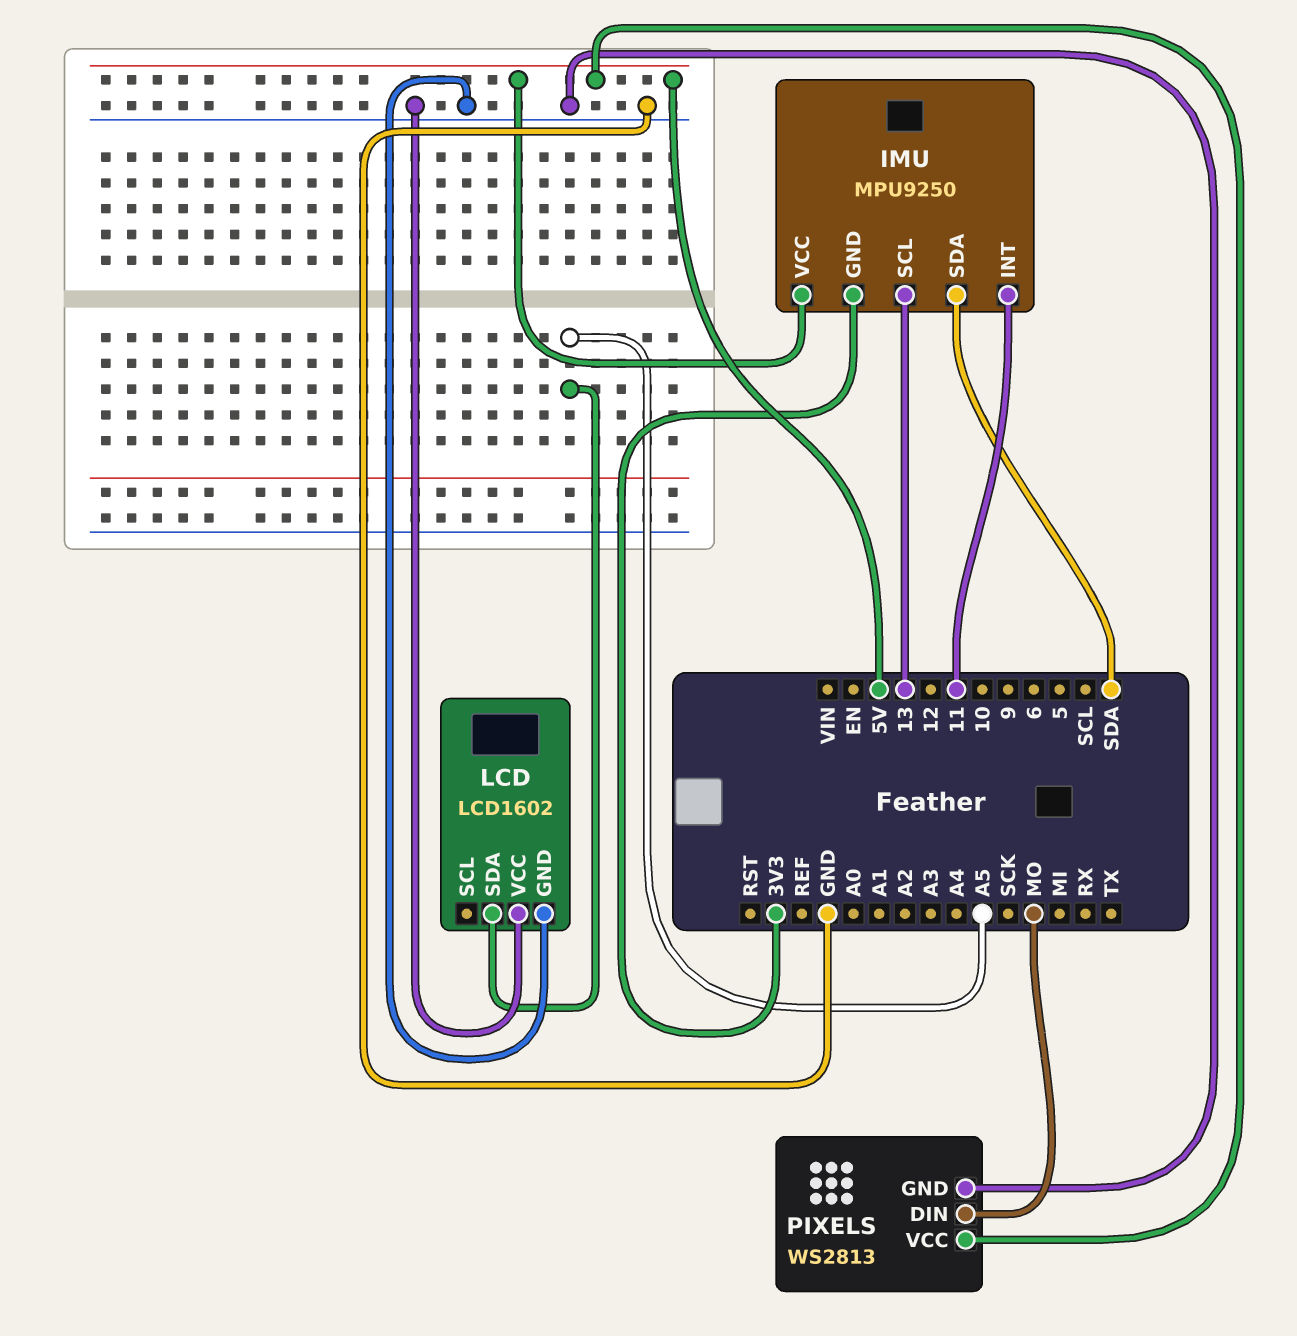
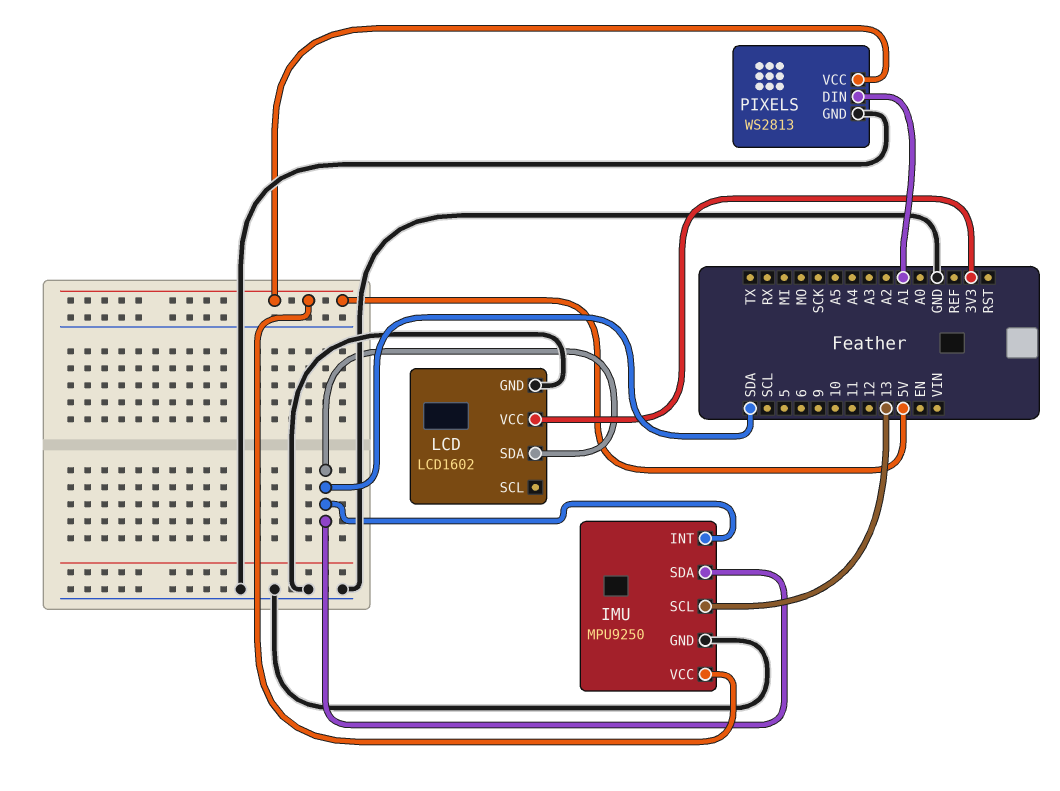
IMU pin GND: 3V3 -> GND
IMU pin INT: 11 -> SDA
LCD pin SDA: A5 -> SDA
LCD pin VCC: GND -> 3V3
PIXELS pin DIN: MO -> A1

